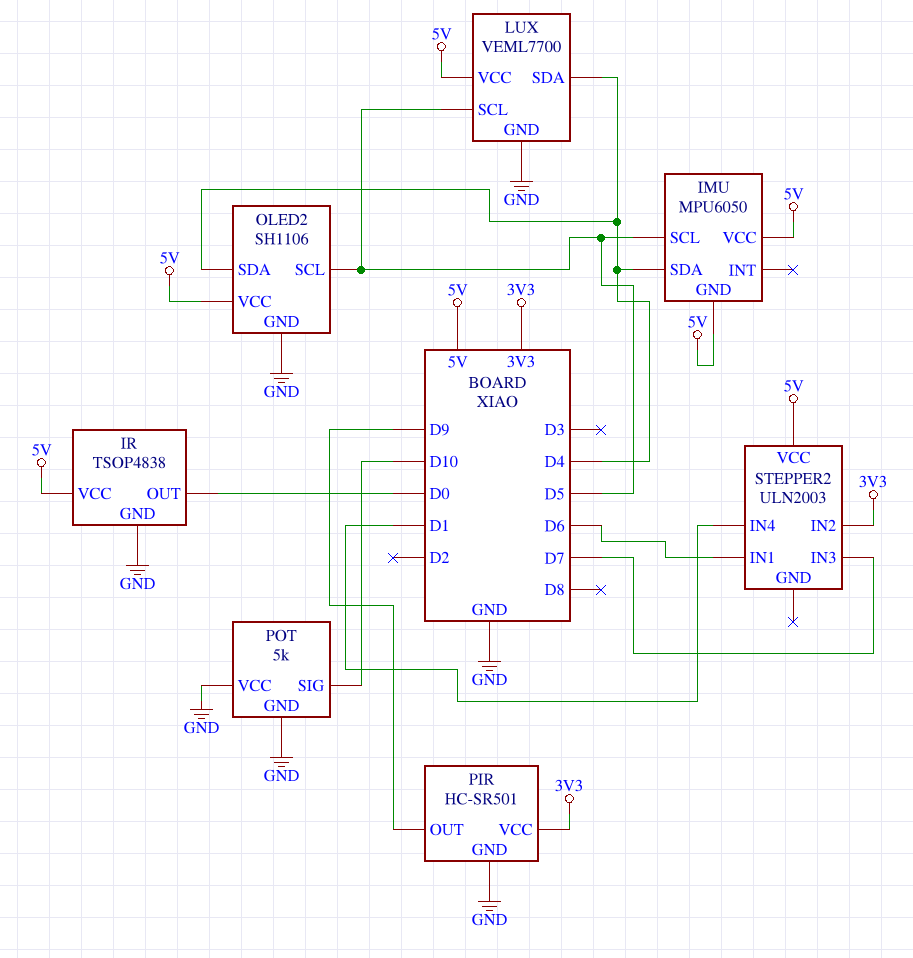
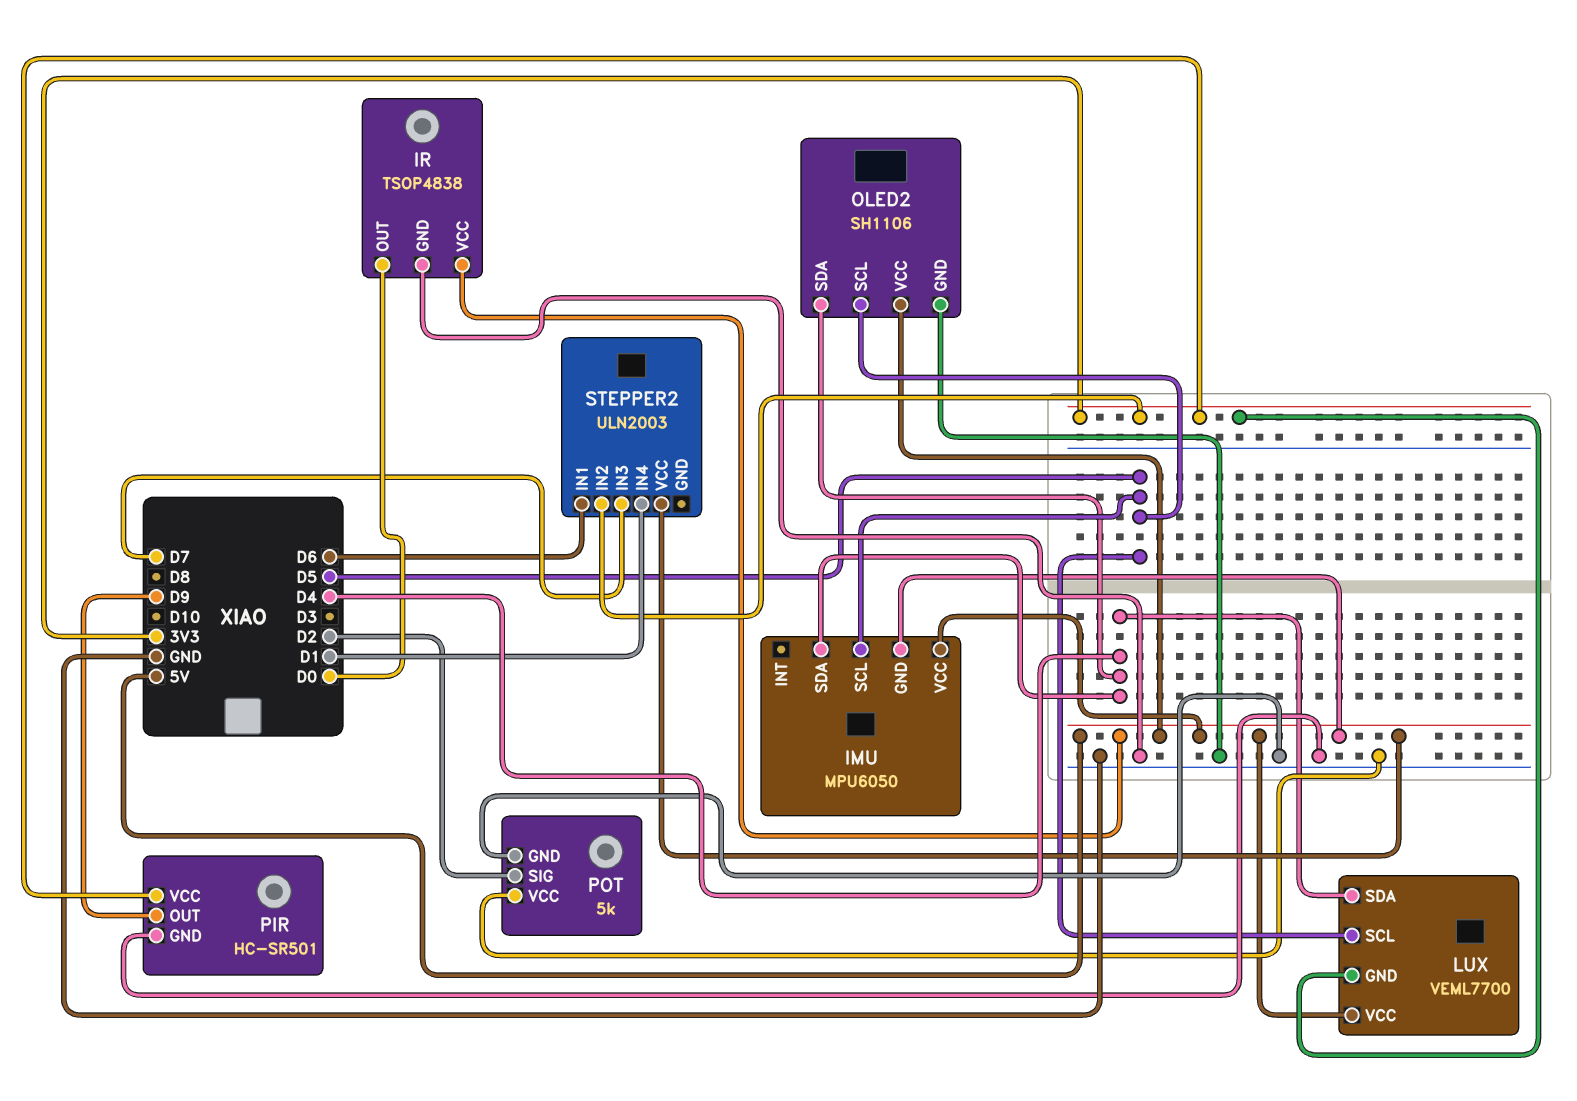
LUX pin GND: GND -> 3V3
POT pin SIG: D10 -> D2

